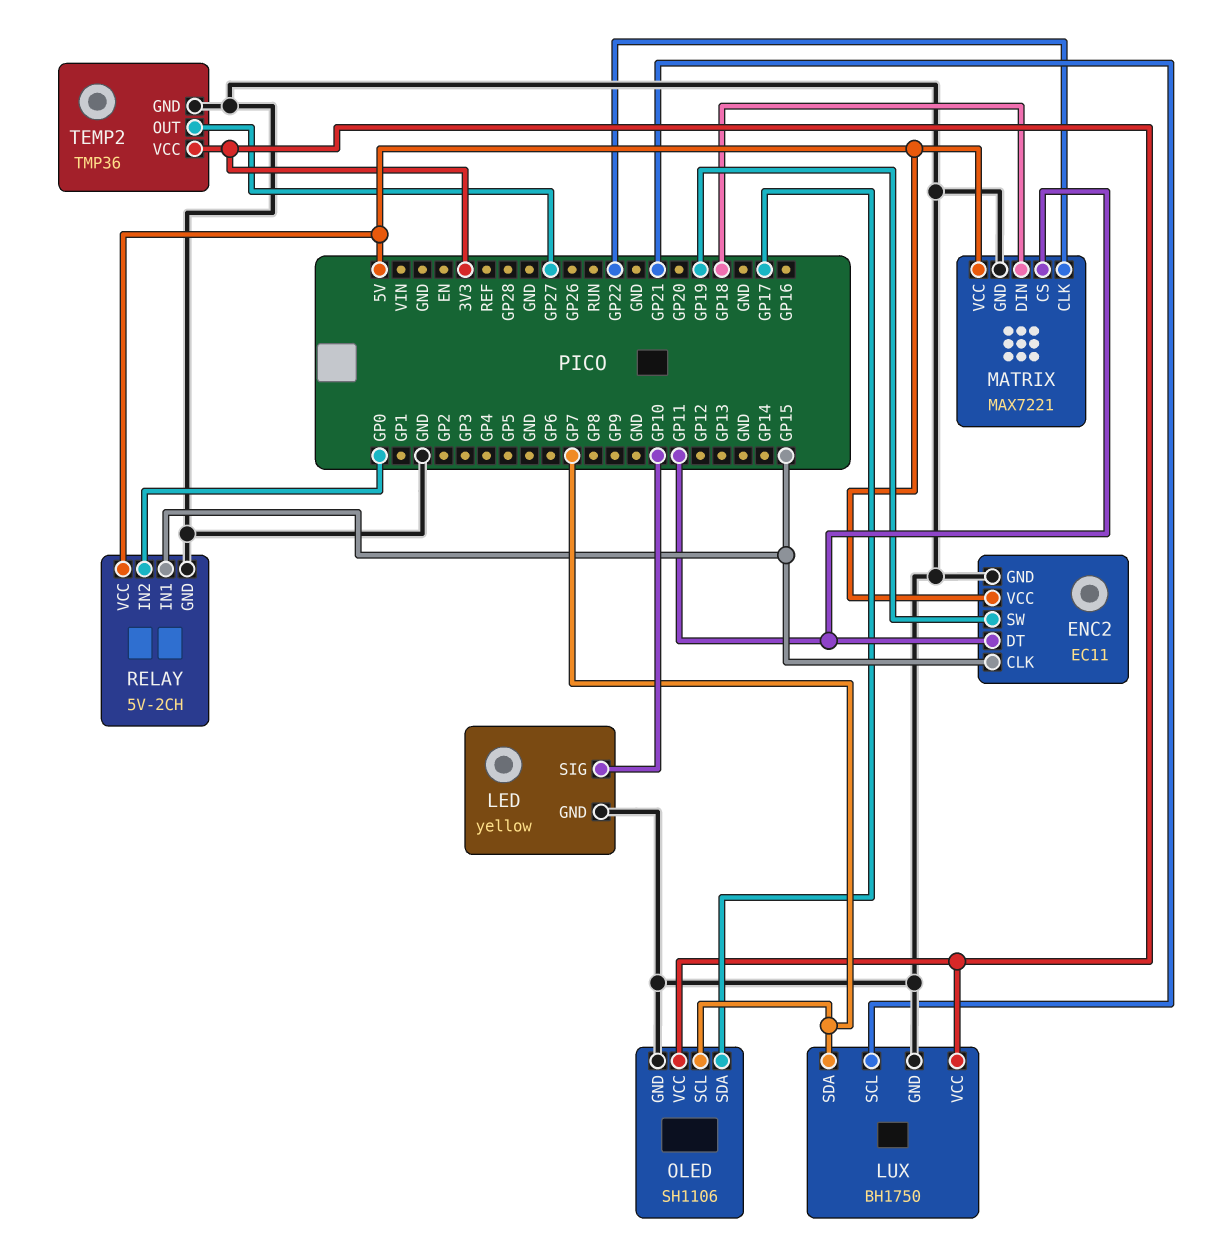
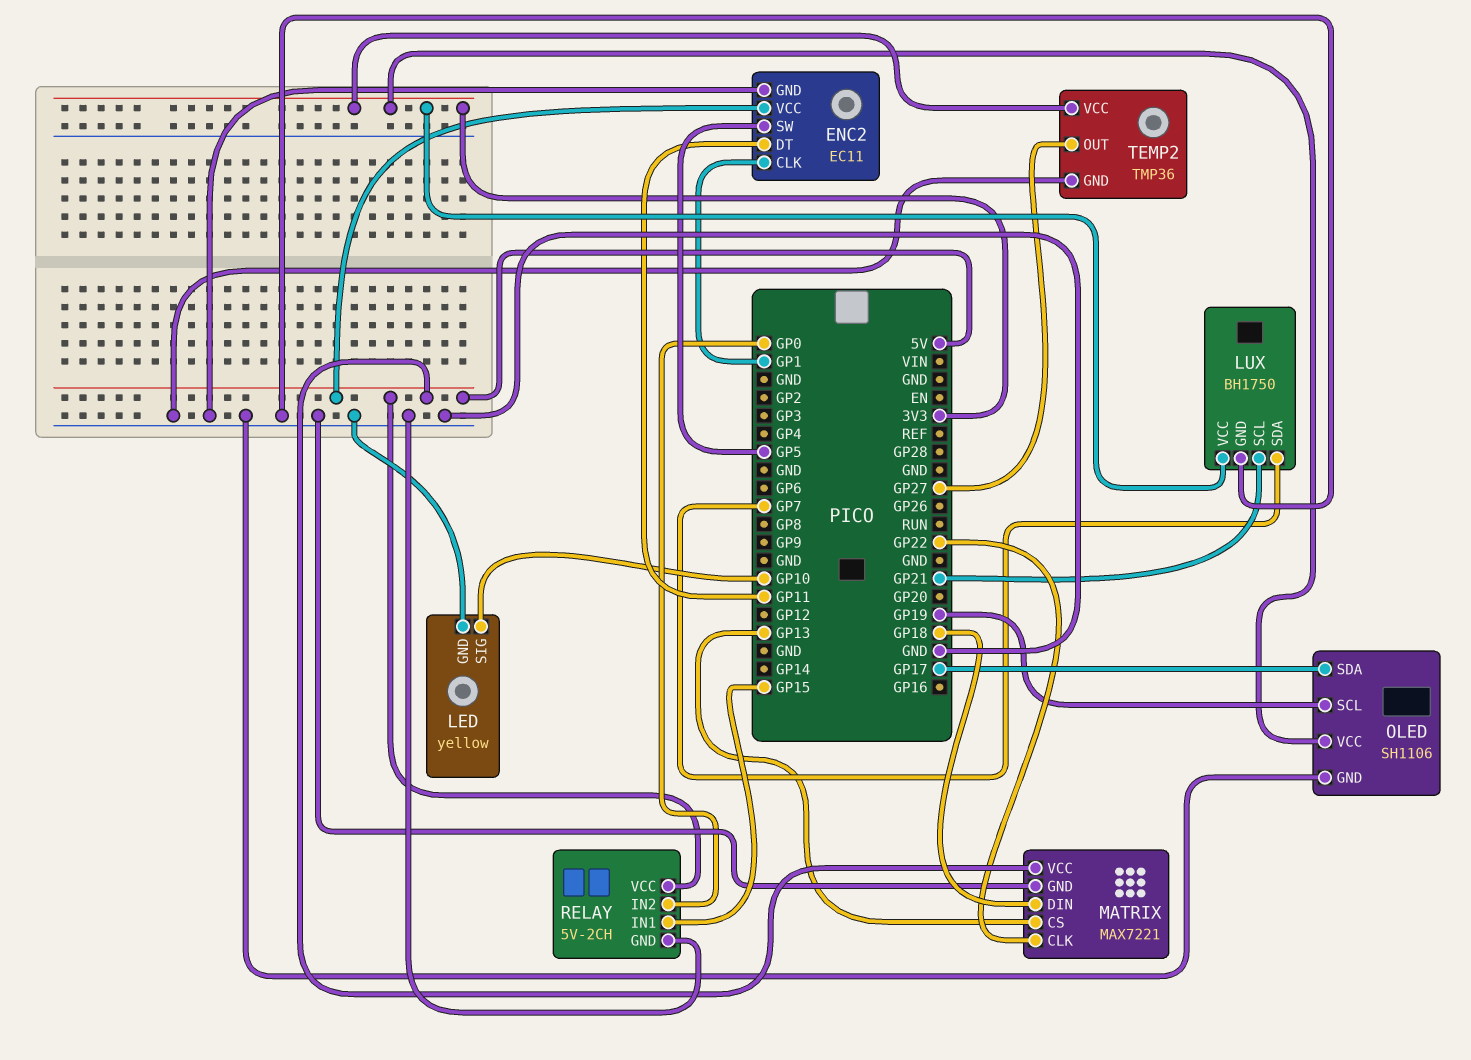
ENC2 pin CLK: GP15 -> GP1
ENC2 pin SW: GP19 -> GP5
MATRIX pin CS: GP11 -> GP13
OLED pin SCL: GP7 -> GP19

